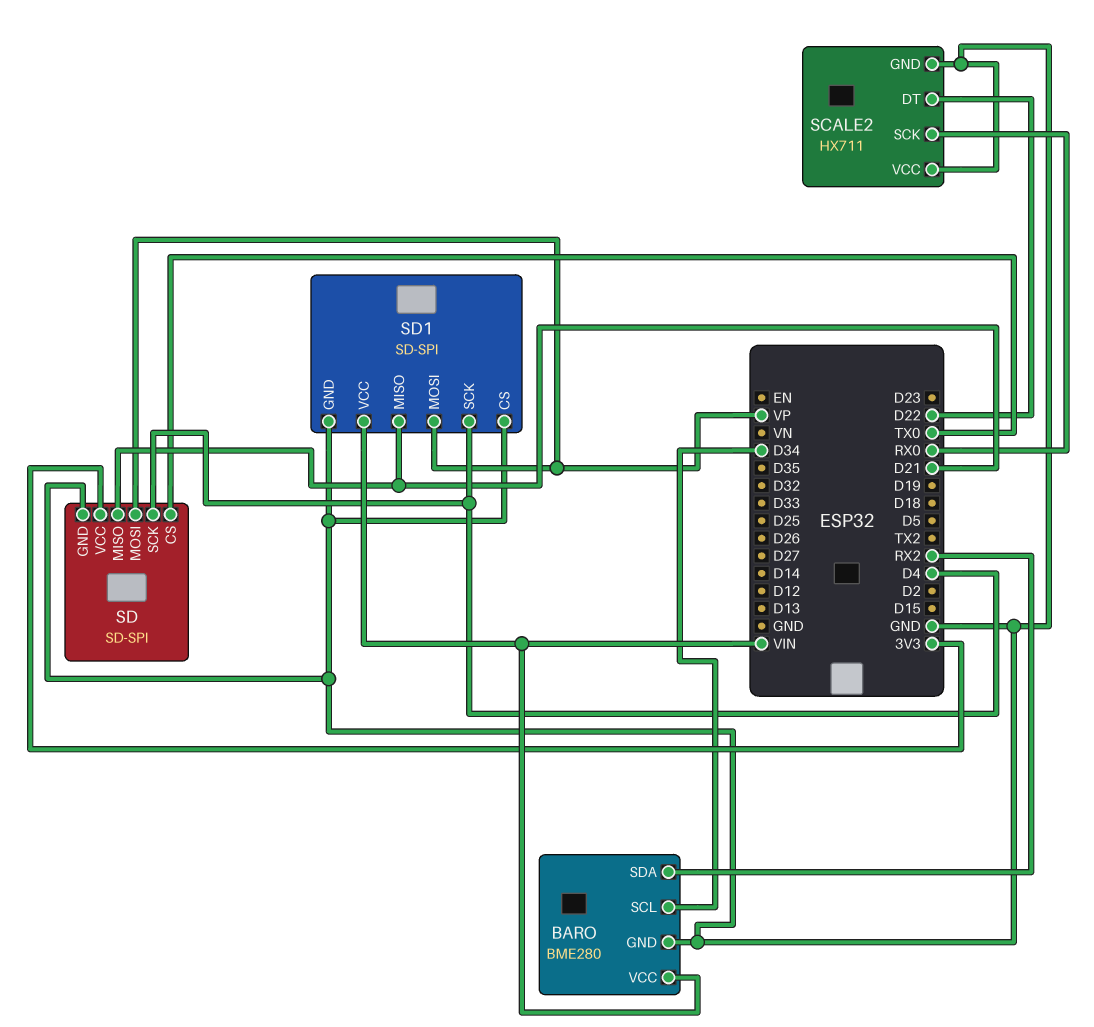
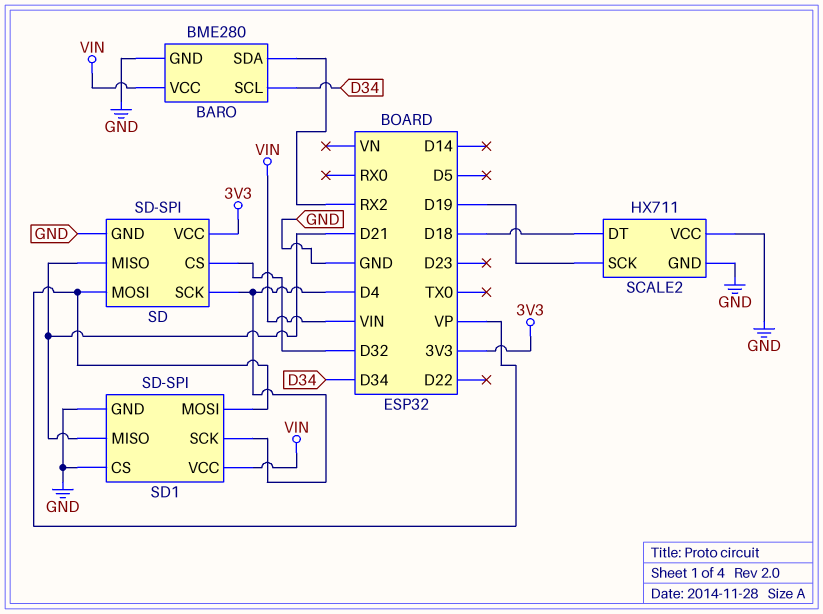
SCALE2 pin DT: D22 -> D18
SCALE2 pin SCK: RX0 -> D19
SD pin CS: TX0 -> D32

